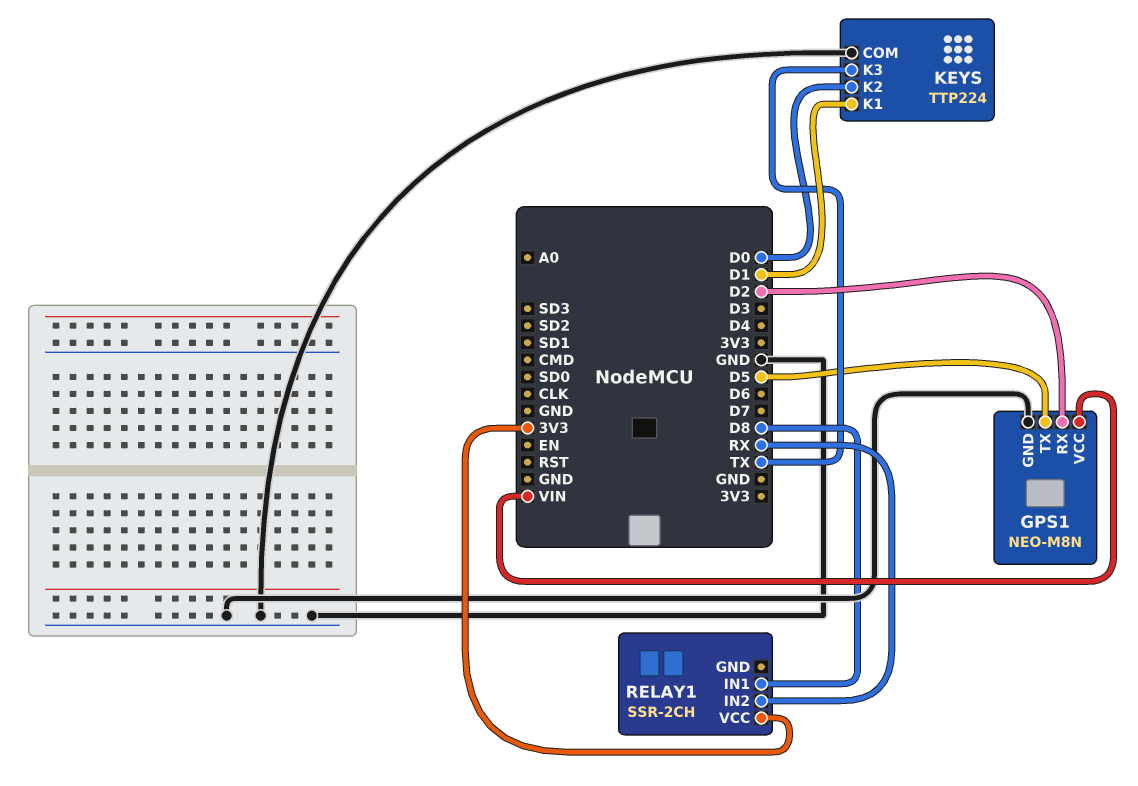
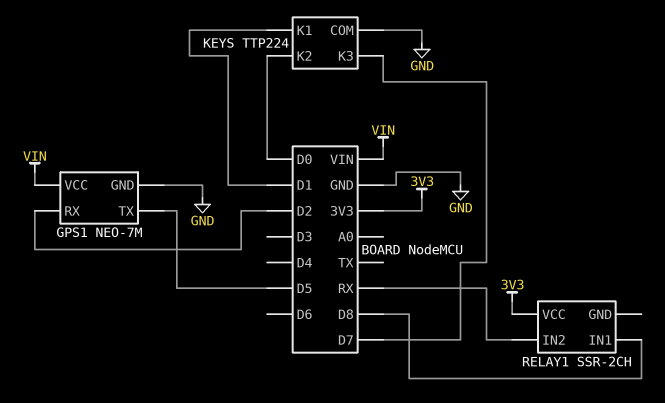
GPS1: NEO-M8N -> NEO-7M
KEYS pin K3: TX -> D7

